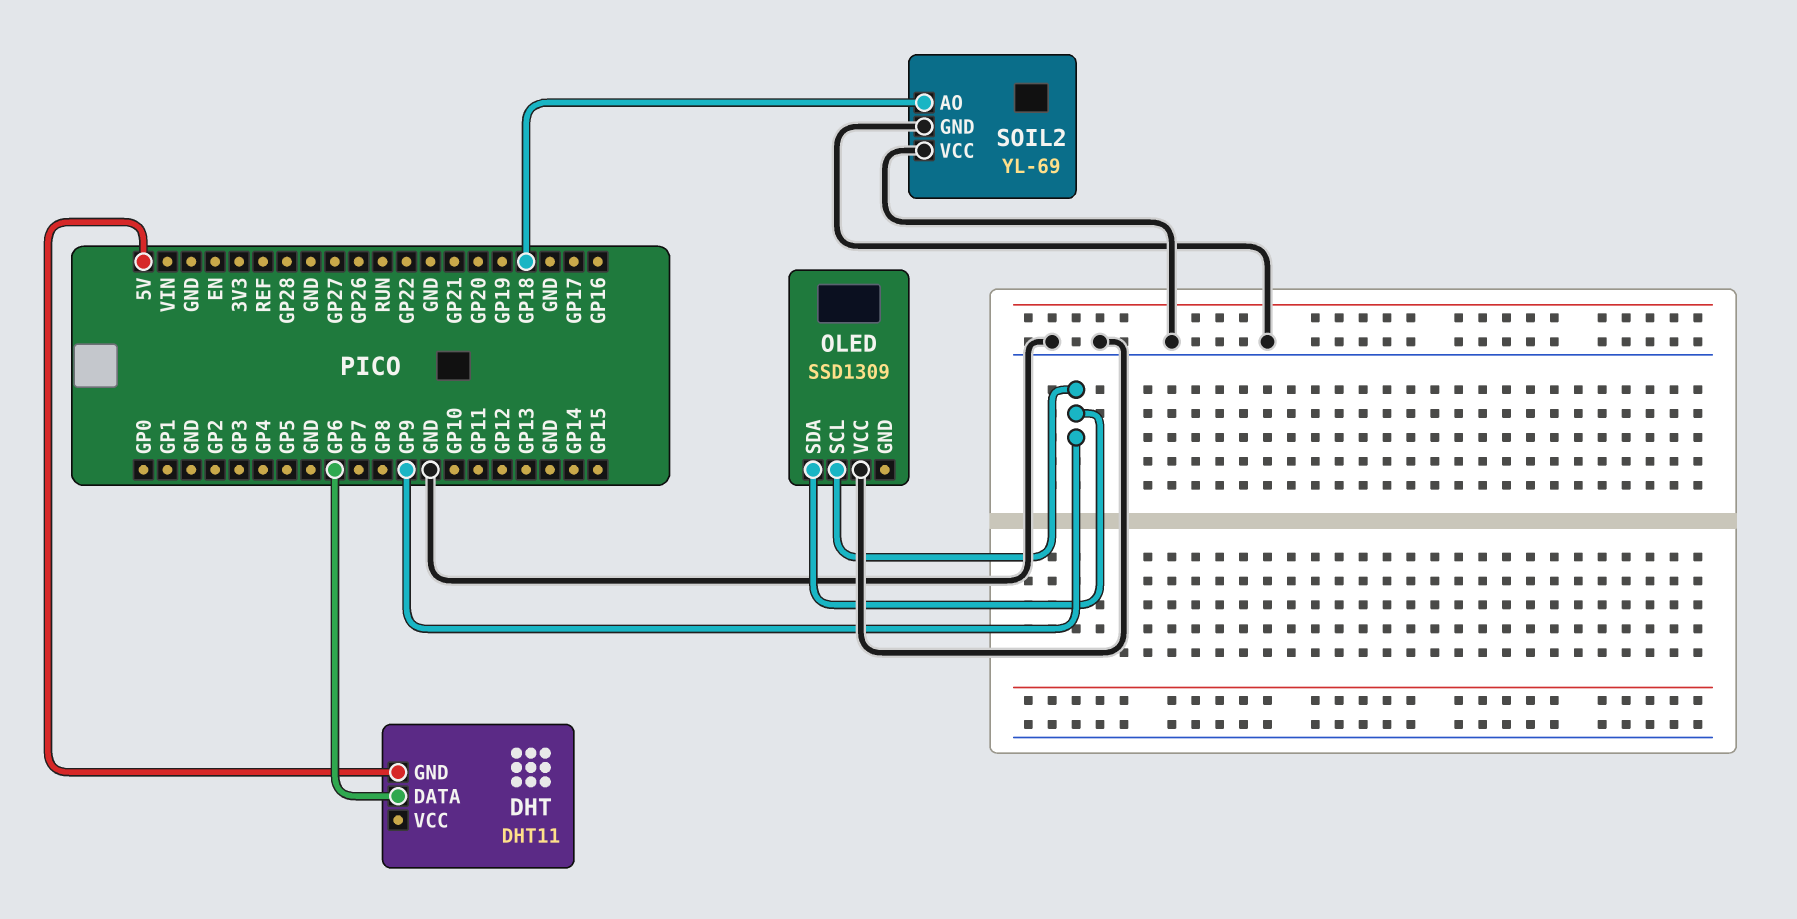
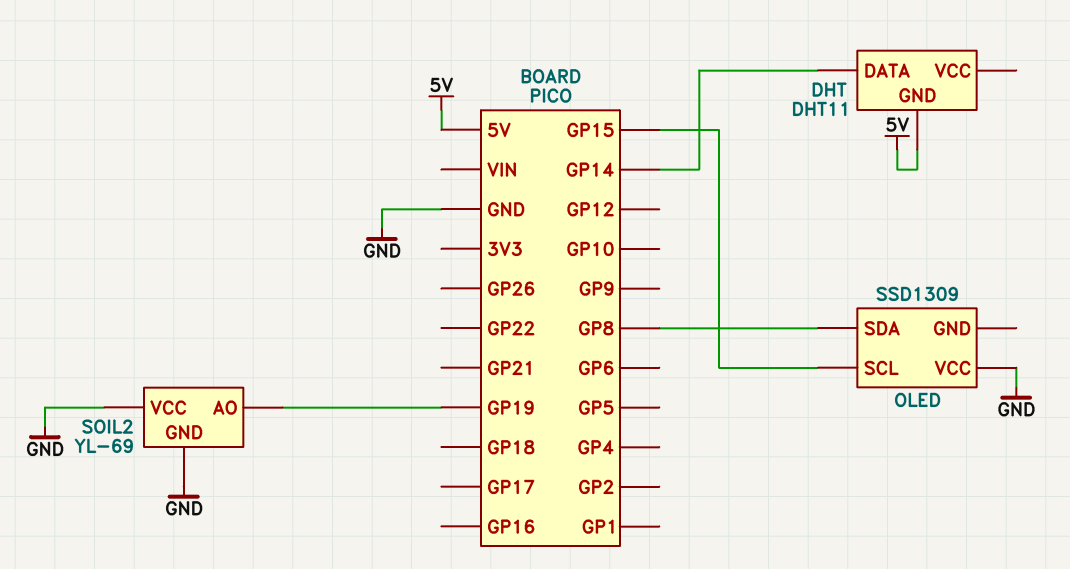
DHT pin DATA: GP6 -> GP14
OLED pin SCL: GP9 -> GP15
OLED pin SDA: GP9 -> GP8
SOIL2 pin AO: GP18 -> GP19

